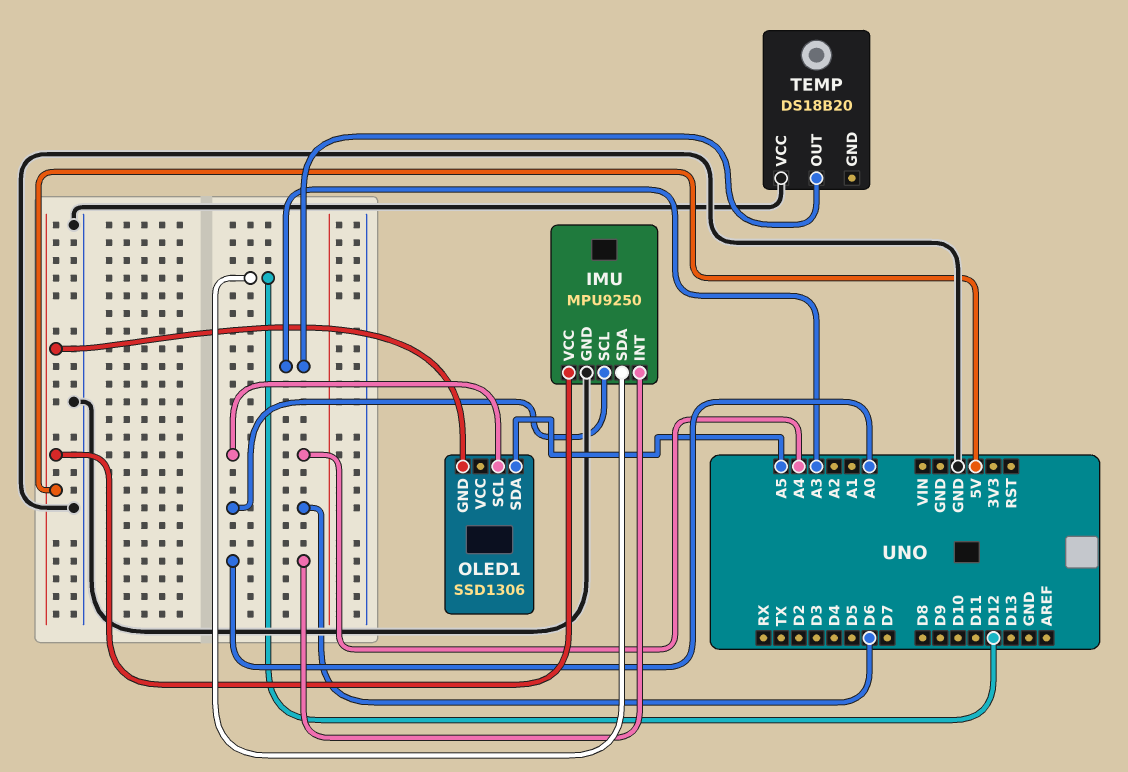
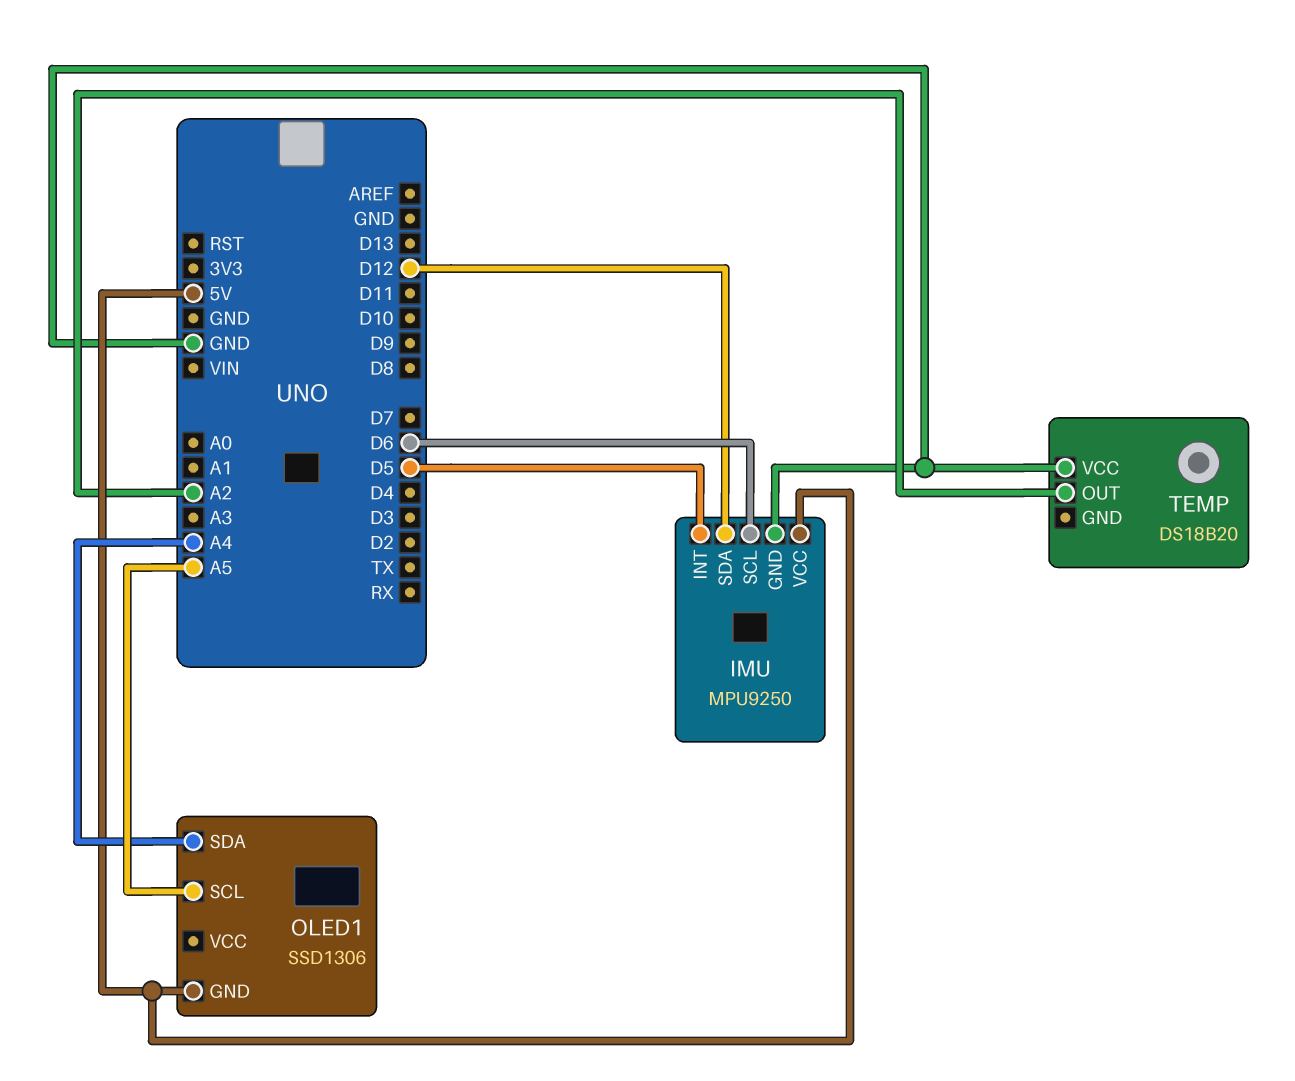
IMU pin INT: A0 -> D5
OLED1 pin SCL: A4 -> A5
OLED1 pin SDA: A5 -> A4
TEMP pin OUT: A3 -> A2

